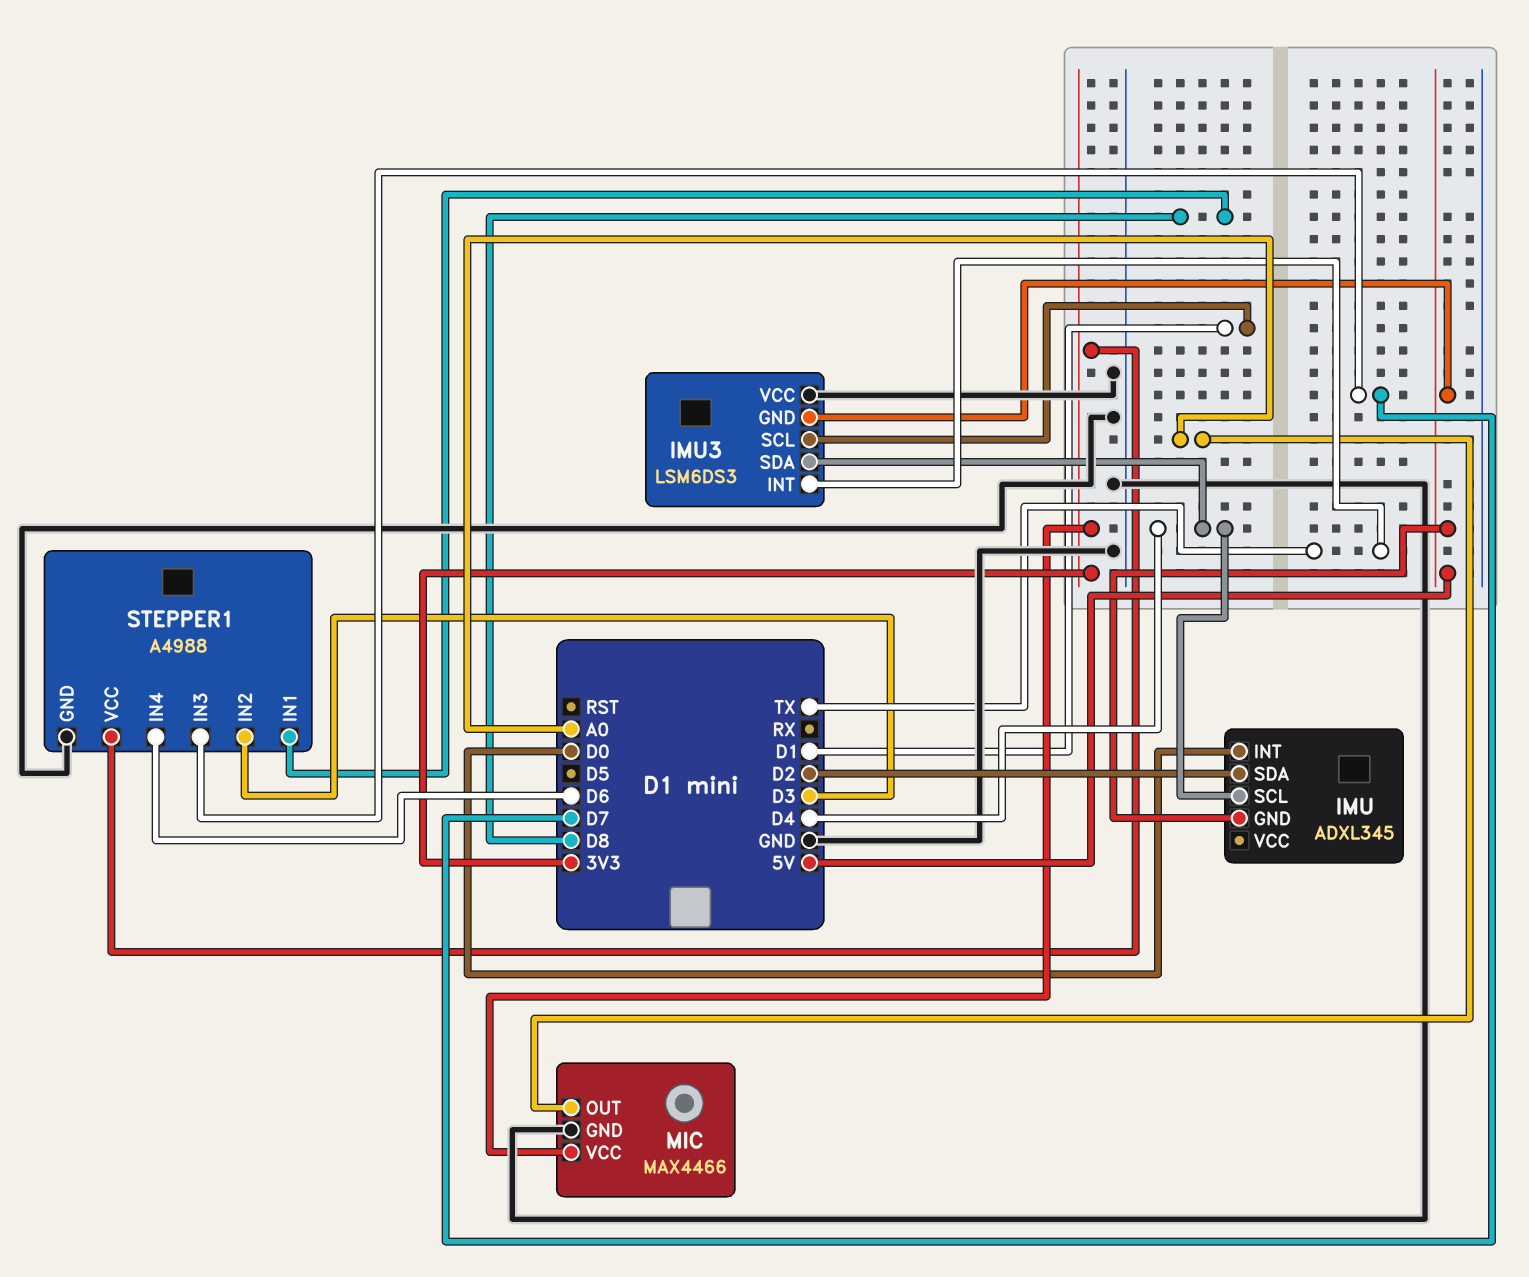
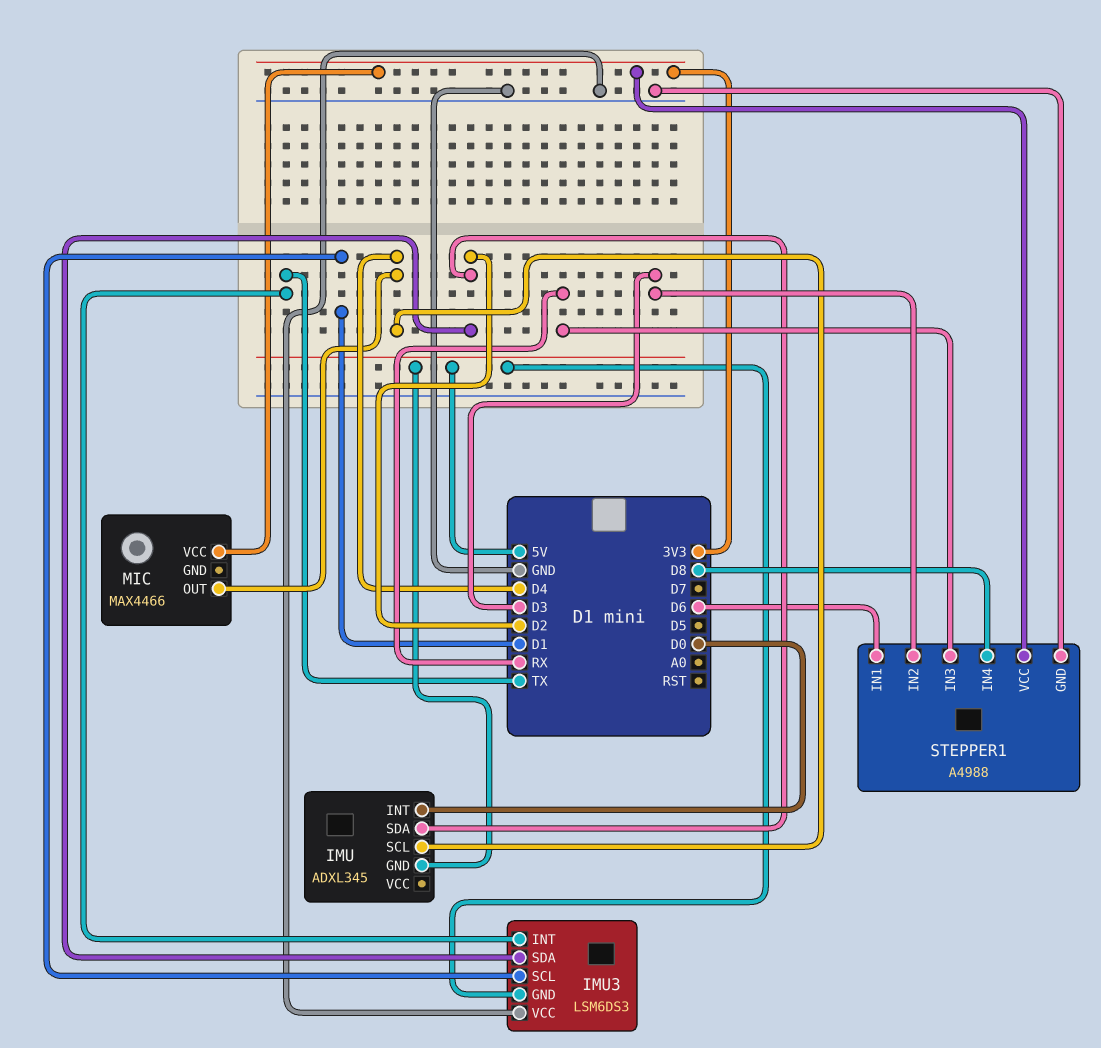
IMU3 pin SDA: D4 -> D2
MIC pin GND: GND -> none
MIC pin OUT: A0 -> D4
STEPPER1 pin IN1: D8 -> D6
STEPPER1 pin IN3: D7 -> RX
STEPPER1 pin IN4: D6 -> D8

